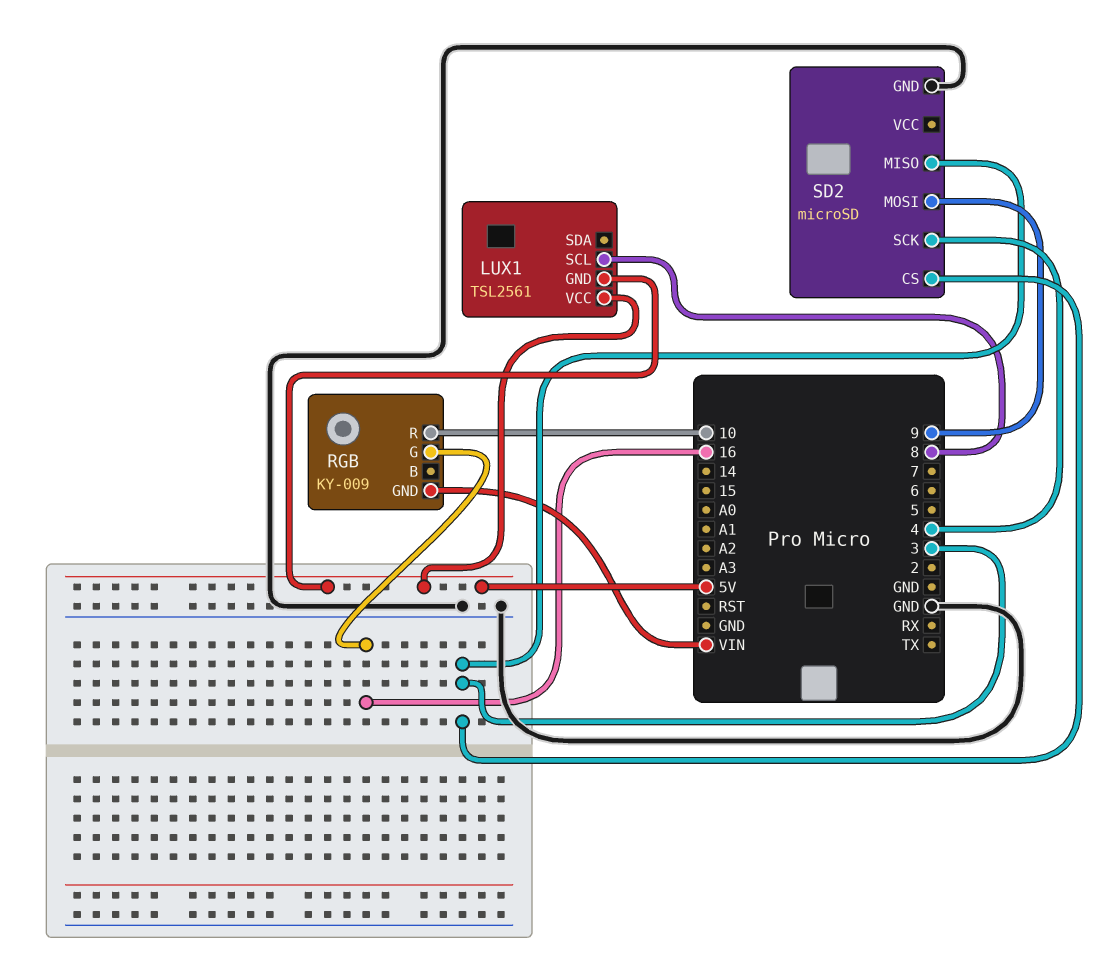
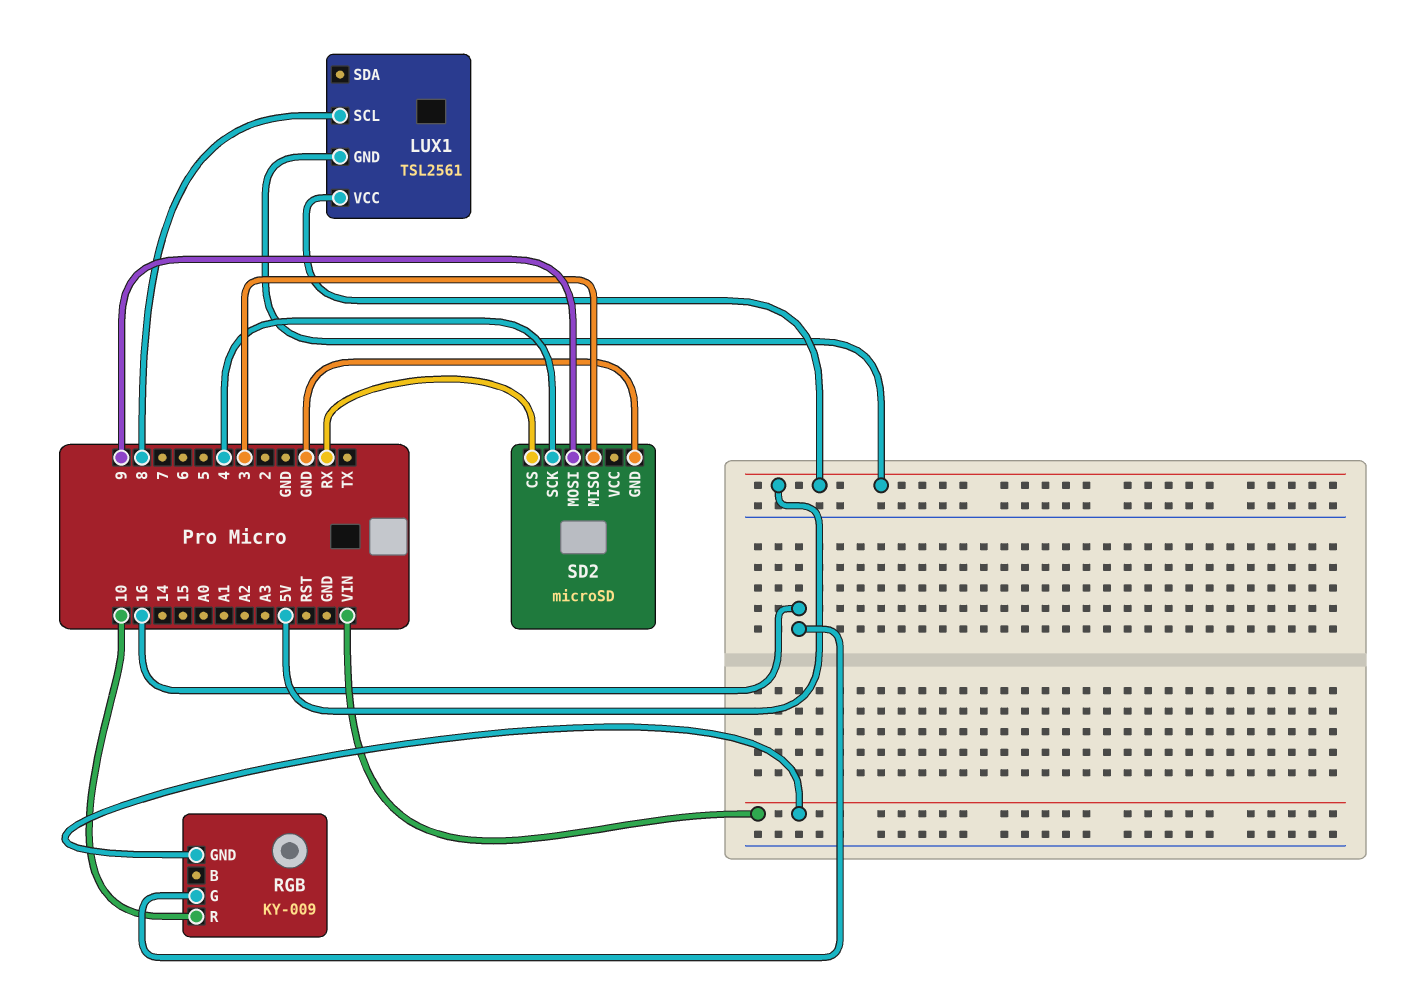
SD2 pin CS: 3 -> RX

